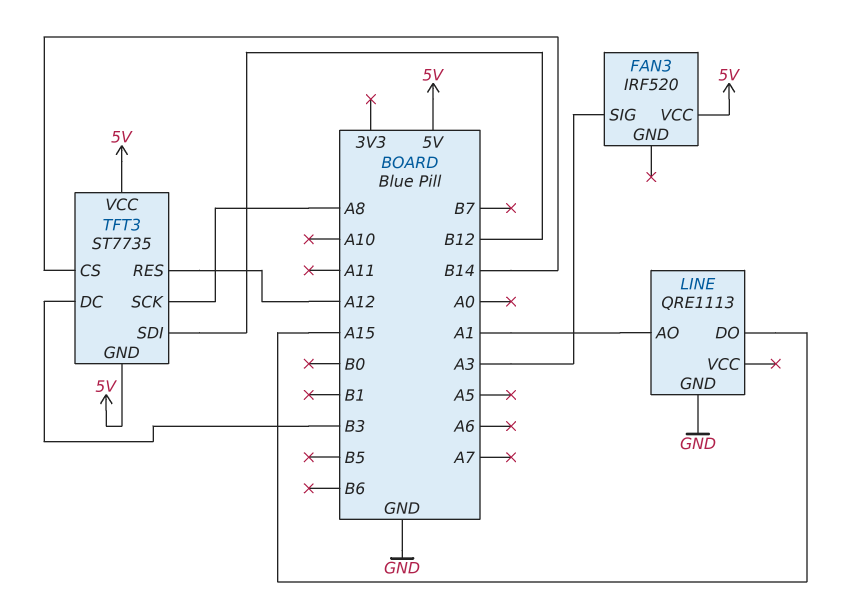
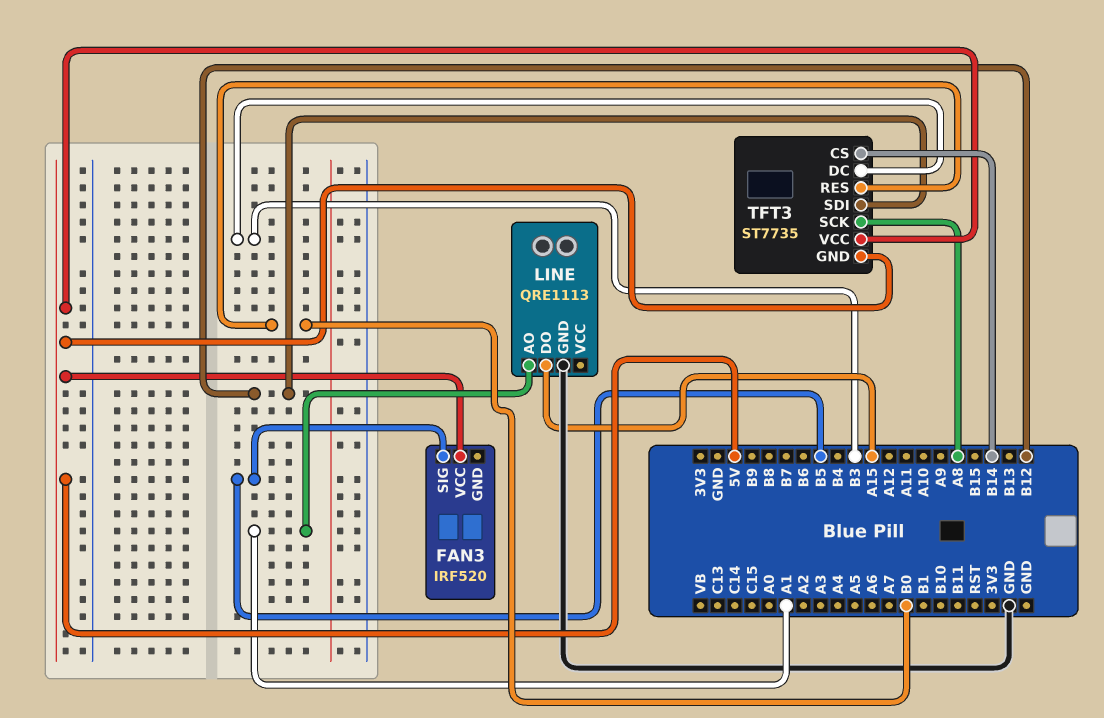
FAN3 pin SIG: A3 -> B5
TFT3 pin RES: A12 -> B0

